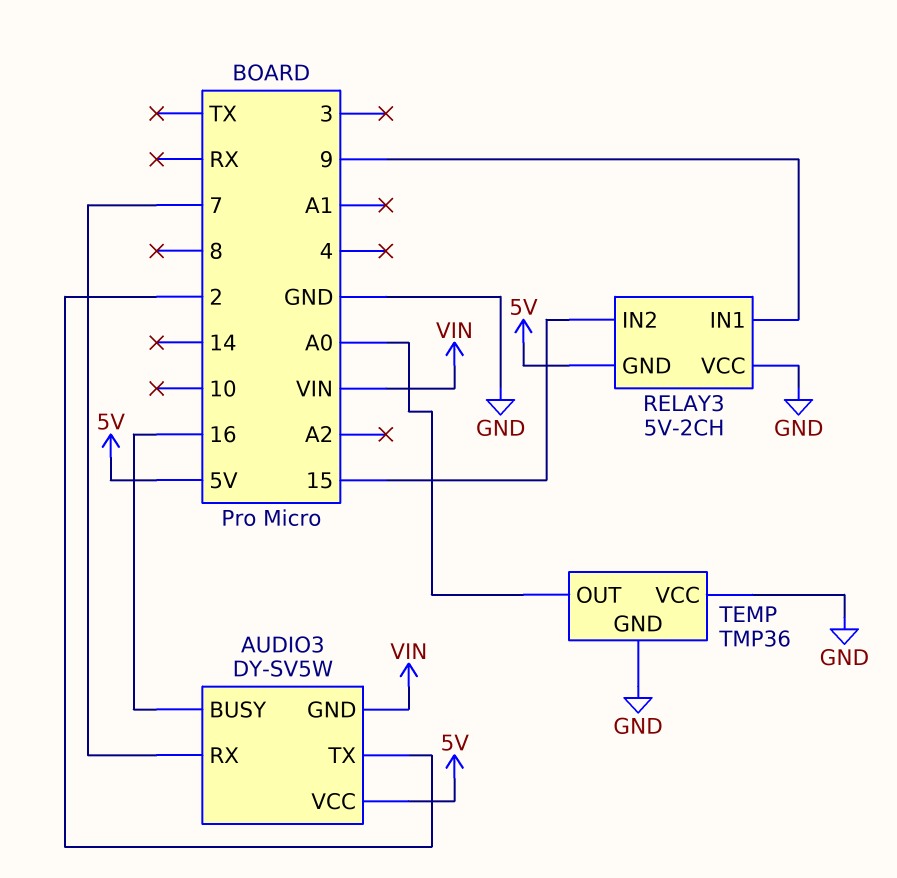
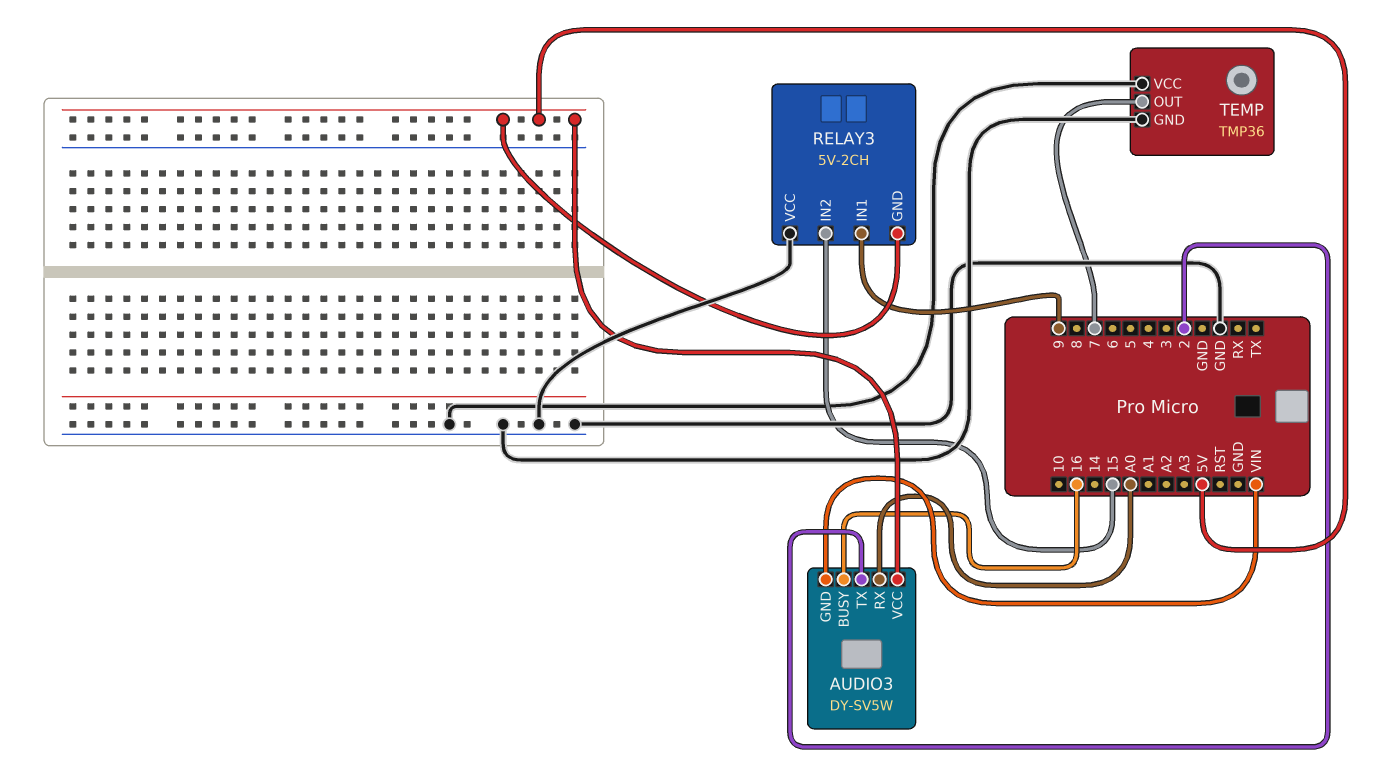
AUDIO3 pin RX: 7 -> A0
TEMP pin OUT: A0 -> 7

